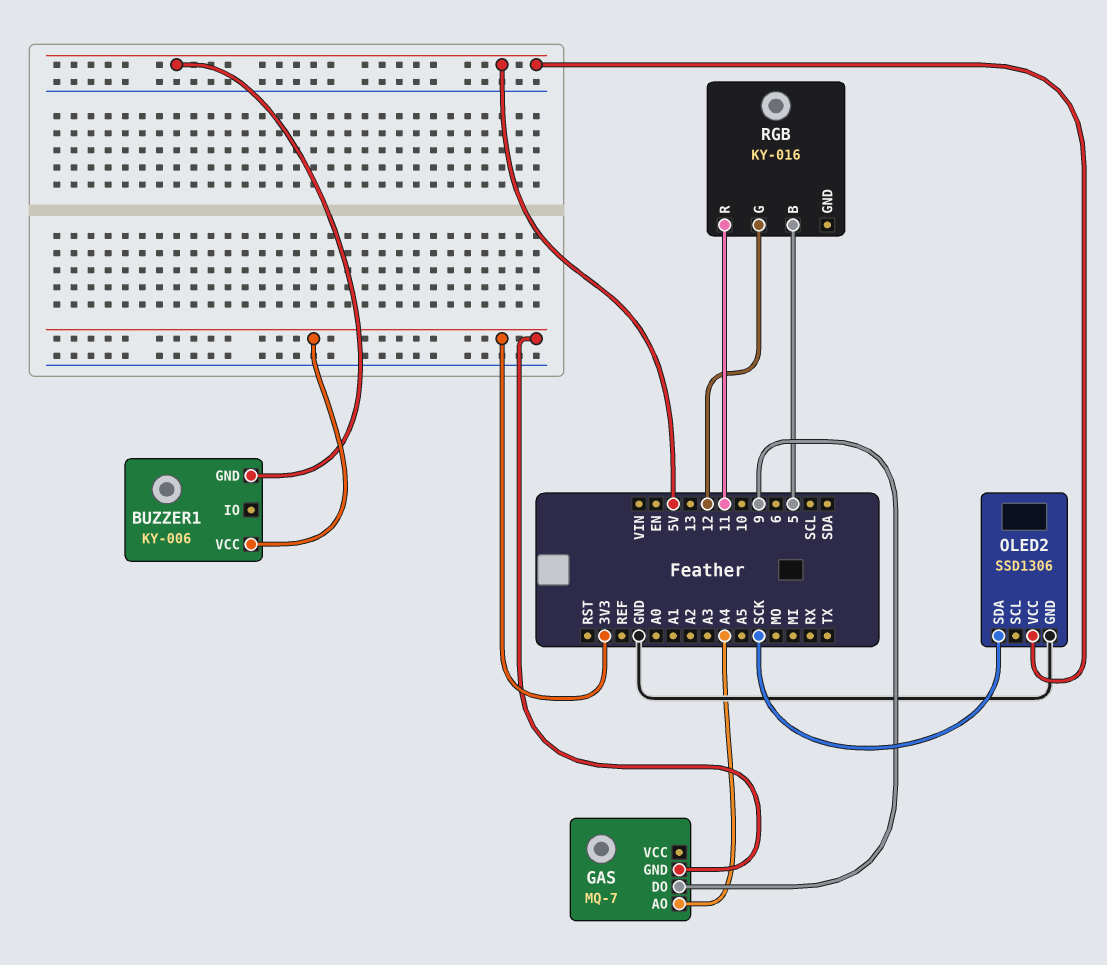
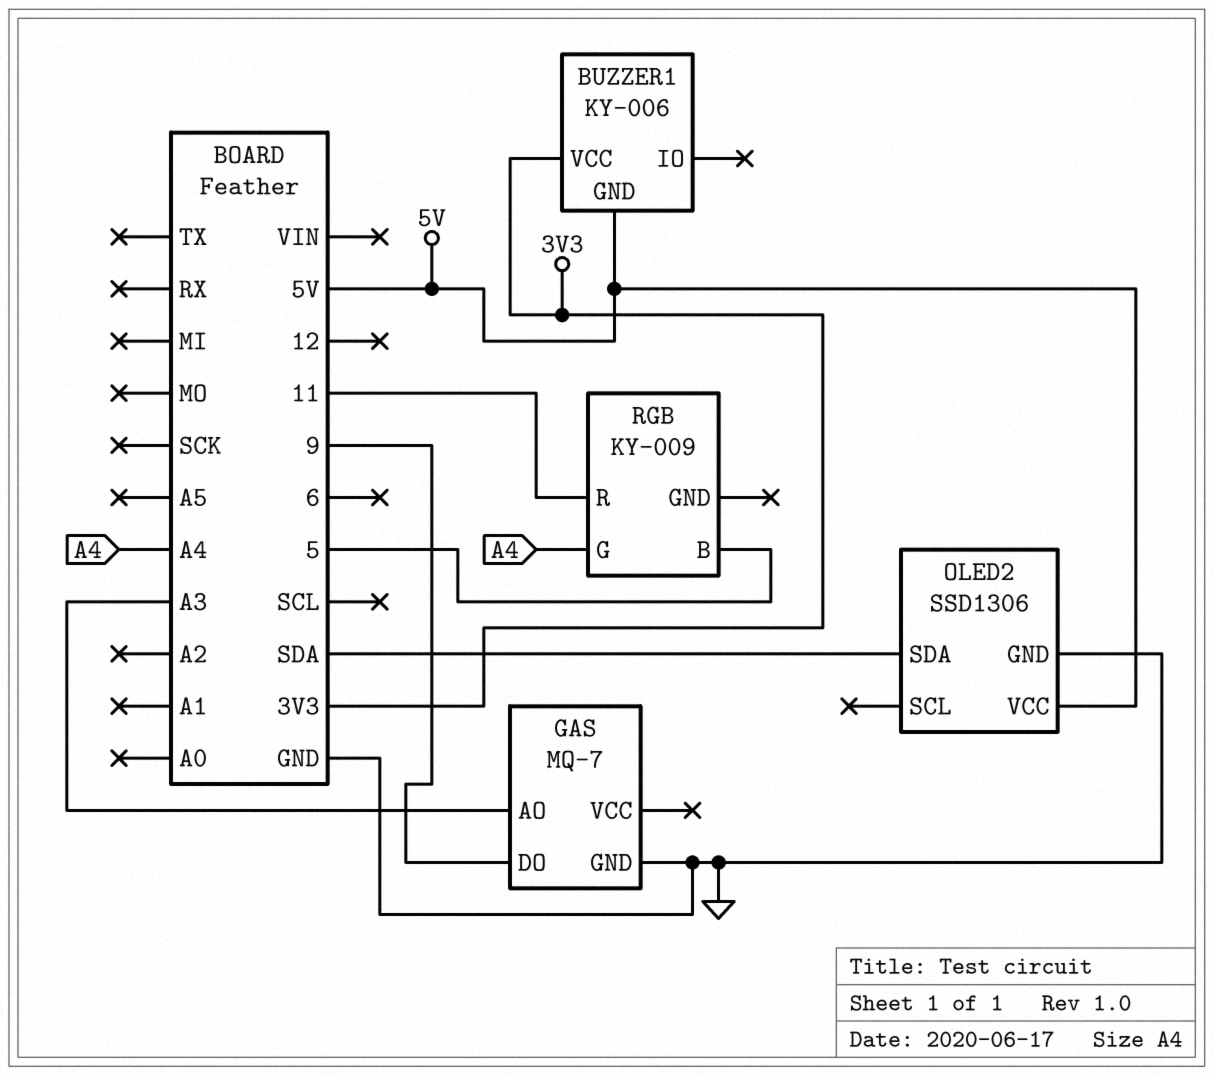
GAS pin AO: A4 -> A3
GAS pin GND: 3V3 -> GND
OLED2 pin SDA: SCK -> SDA
RGB: KY-016 -> KY-009
RGB pin G: 12 -> A4

